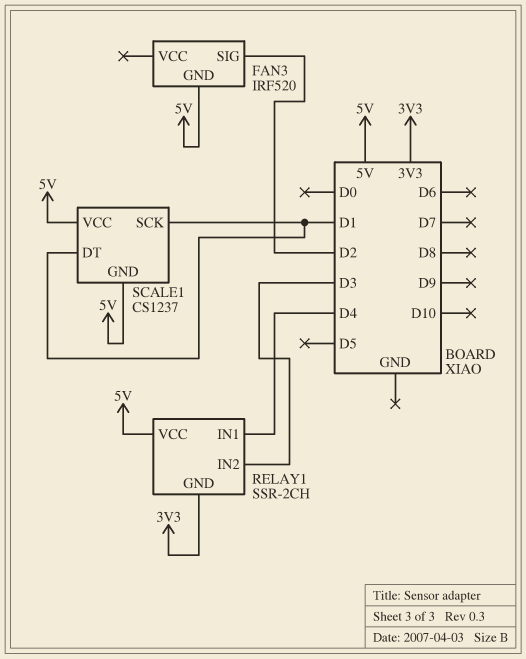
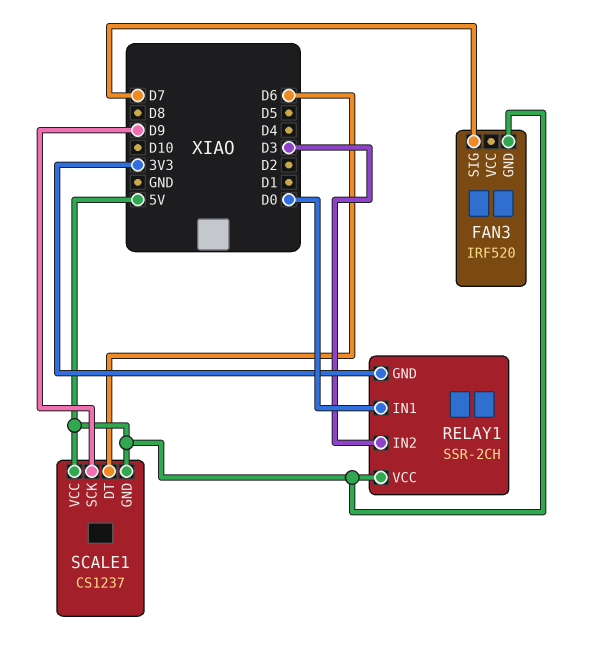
FAN3 pin SIG: D2 -> D7
RELAY1 pin IN1: D4 -> D0
SCALE1 pin DT: D1 -> D6
SCALE1 pin SCK: D1 -> D9

